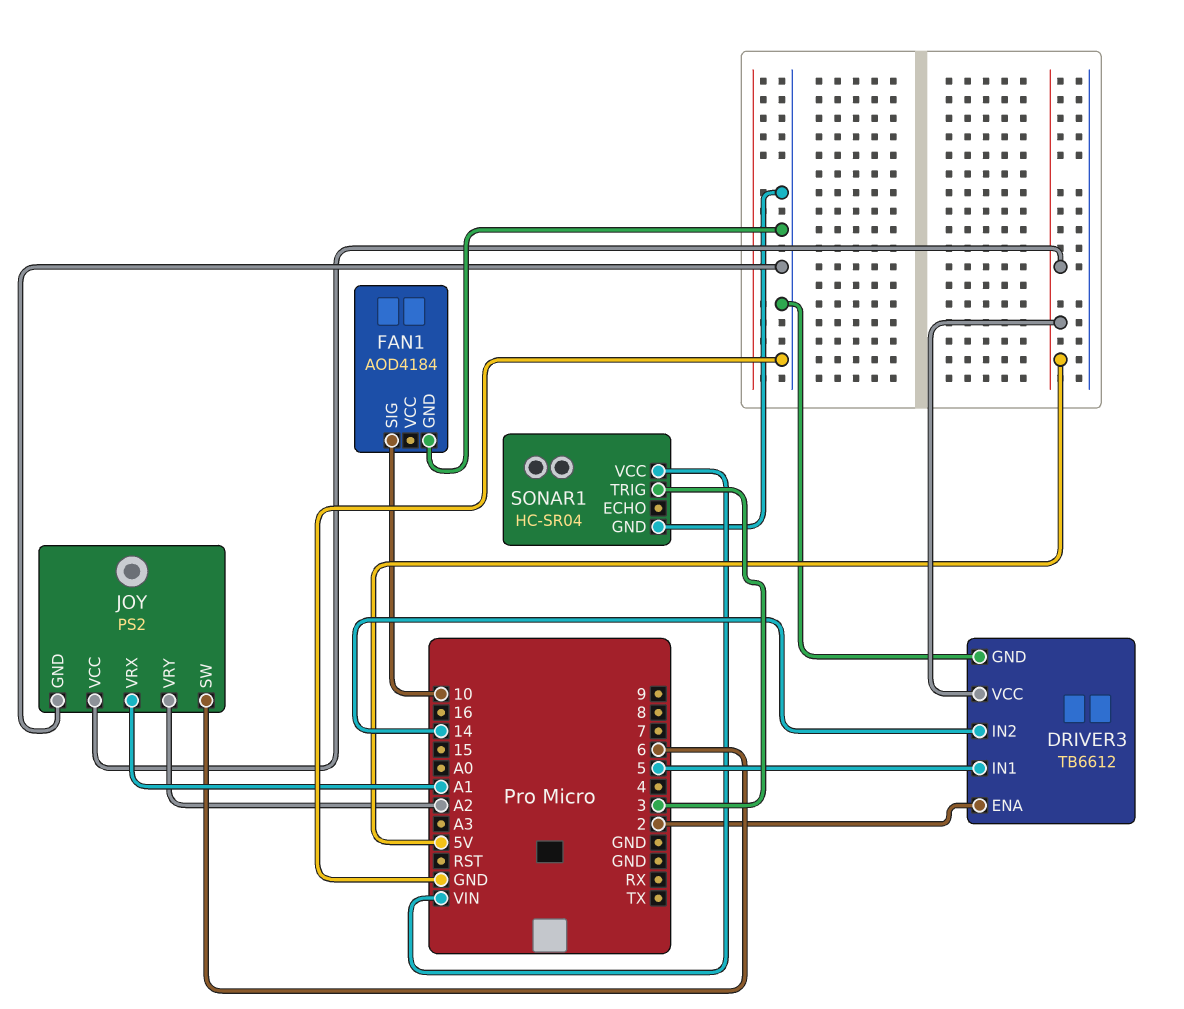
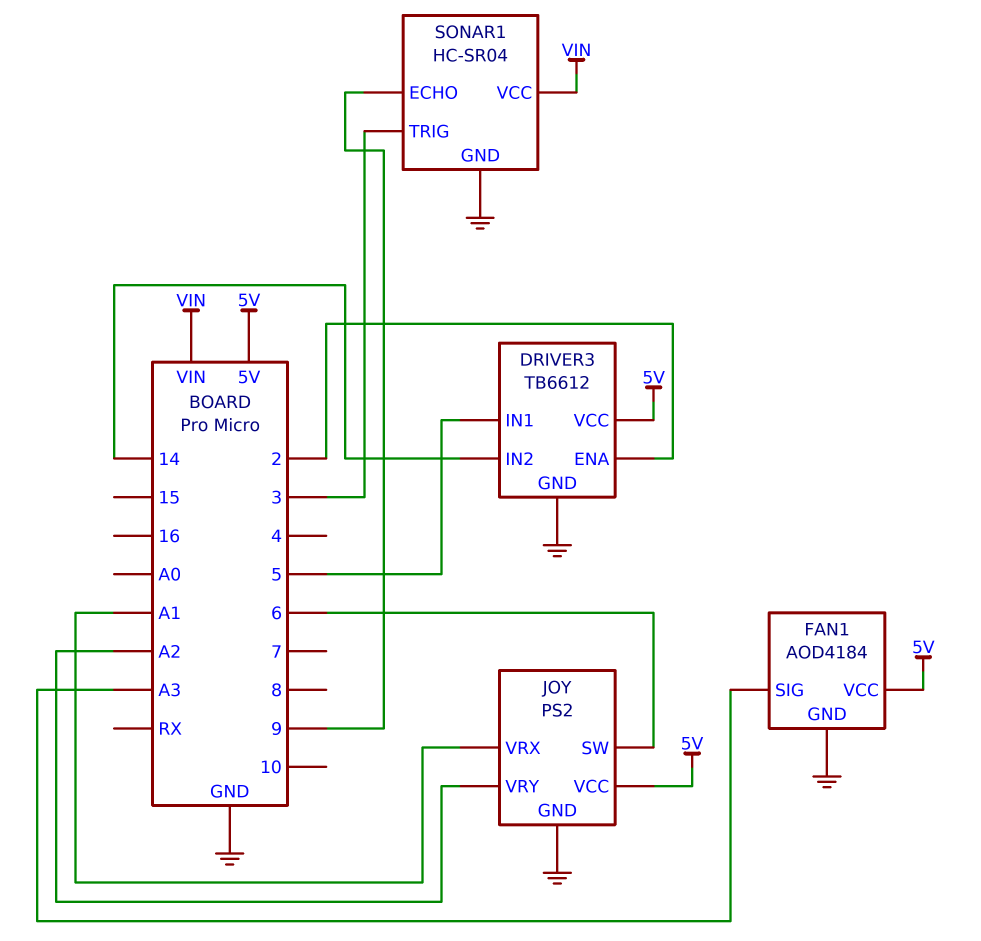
FAN1 pin SIG: 10 -> A3
FAN1 pin VCC: none -> 5V
SONAR1 pin ECHO: none -> 9

